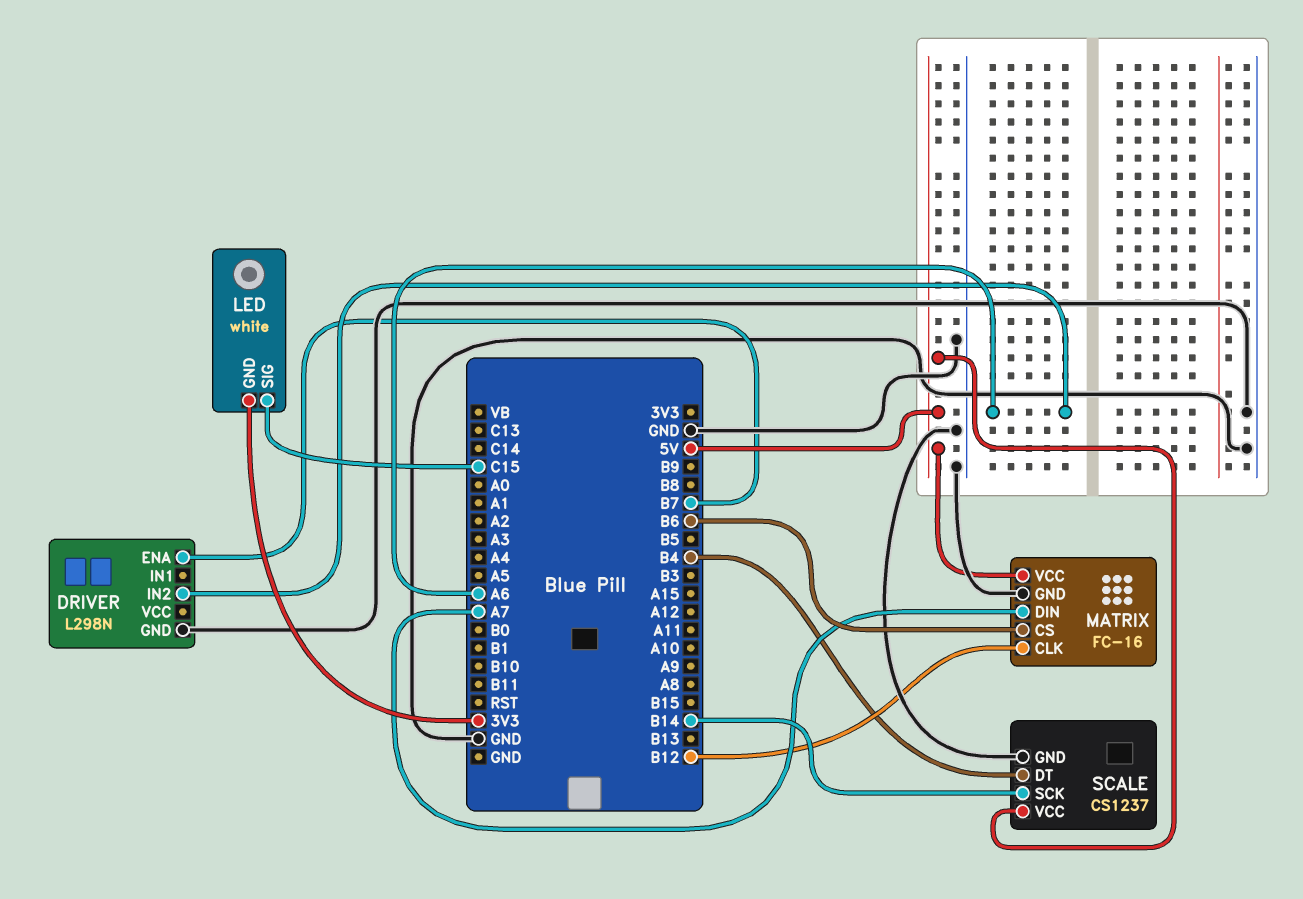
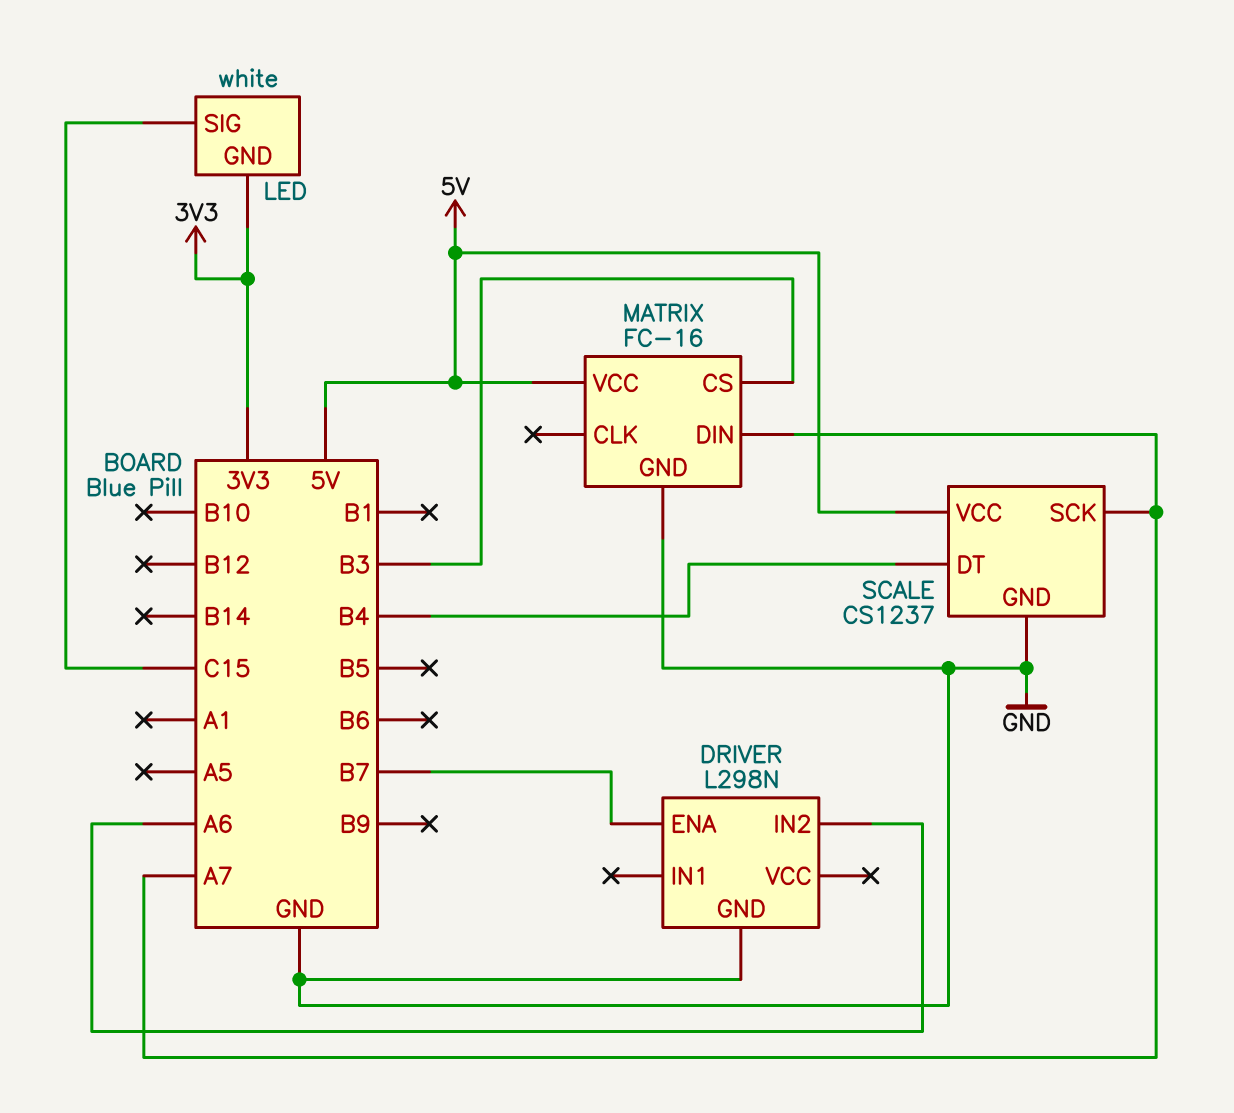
MATRIX pin CLK: B12 -> none
MATRIX pin CS: B6 -> B3
SCALE pin SCK: B14 -> A7

